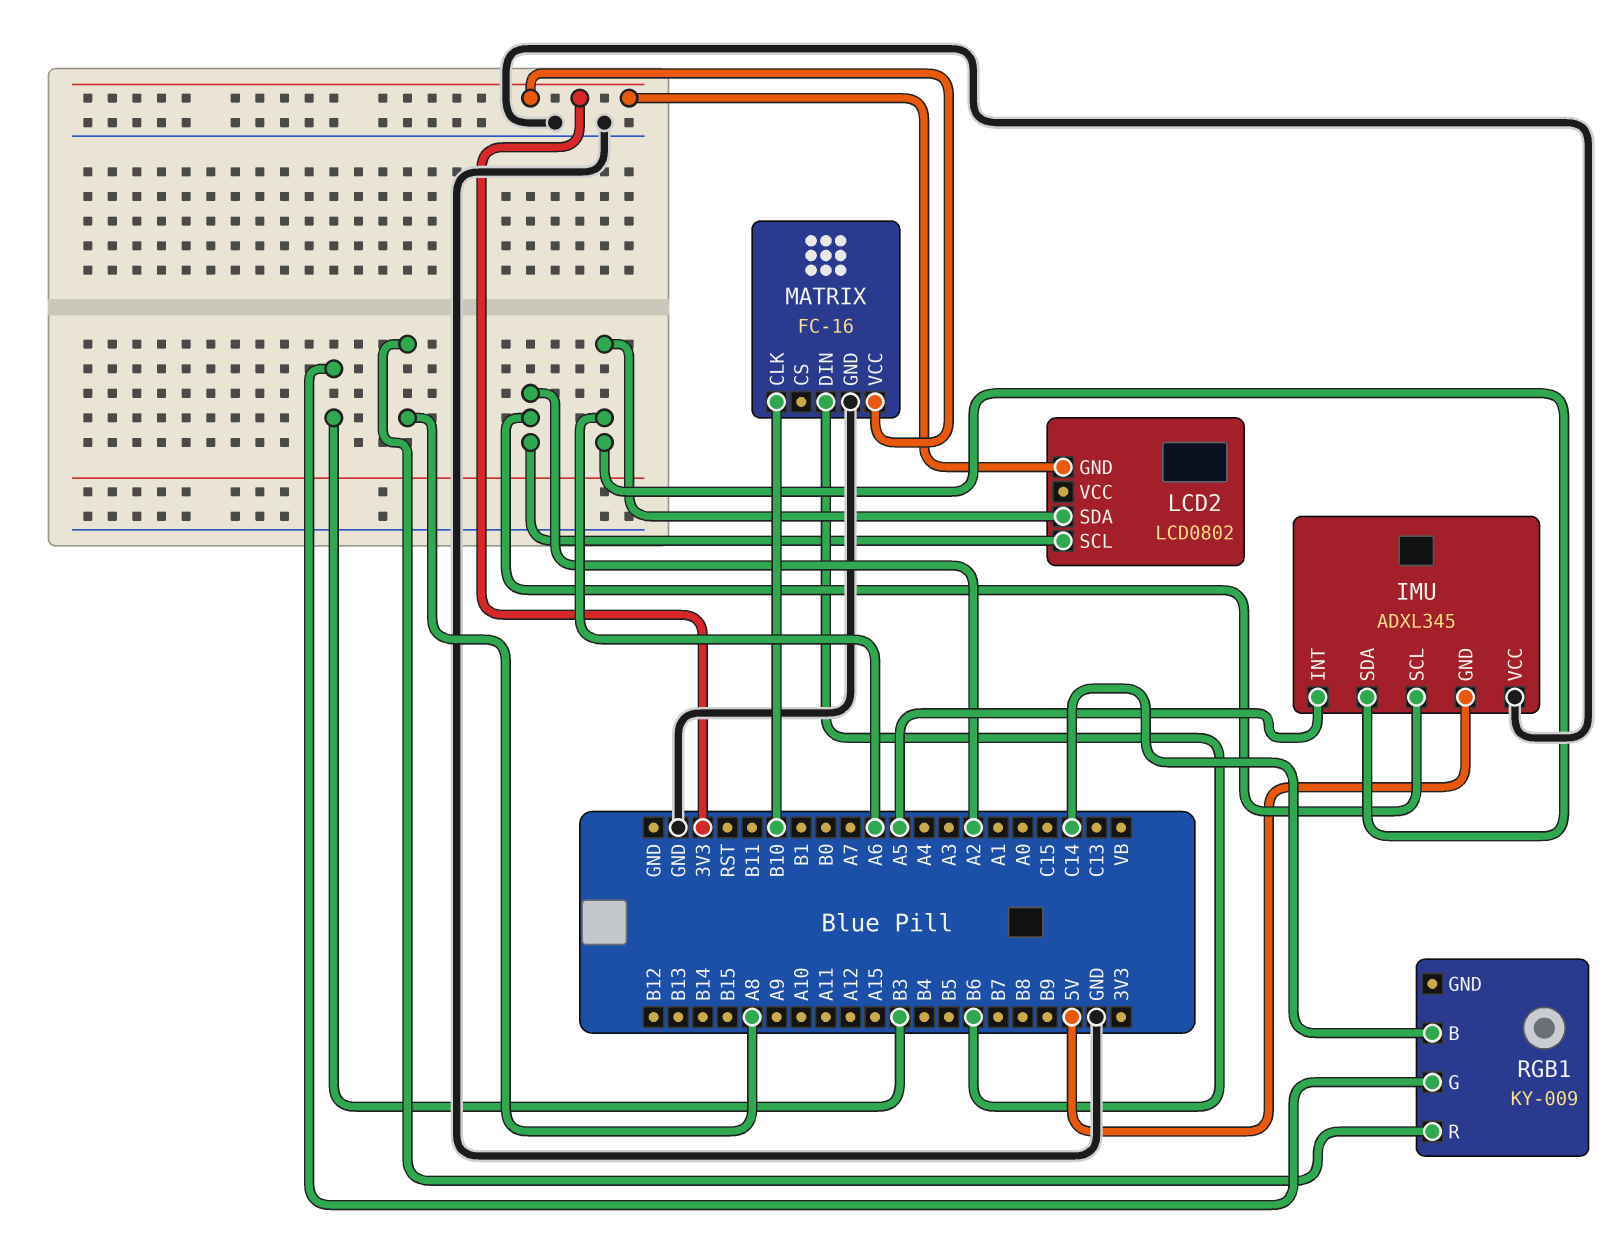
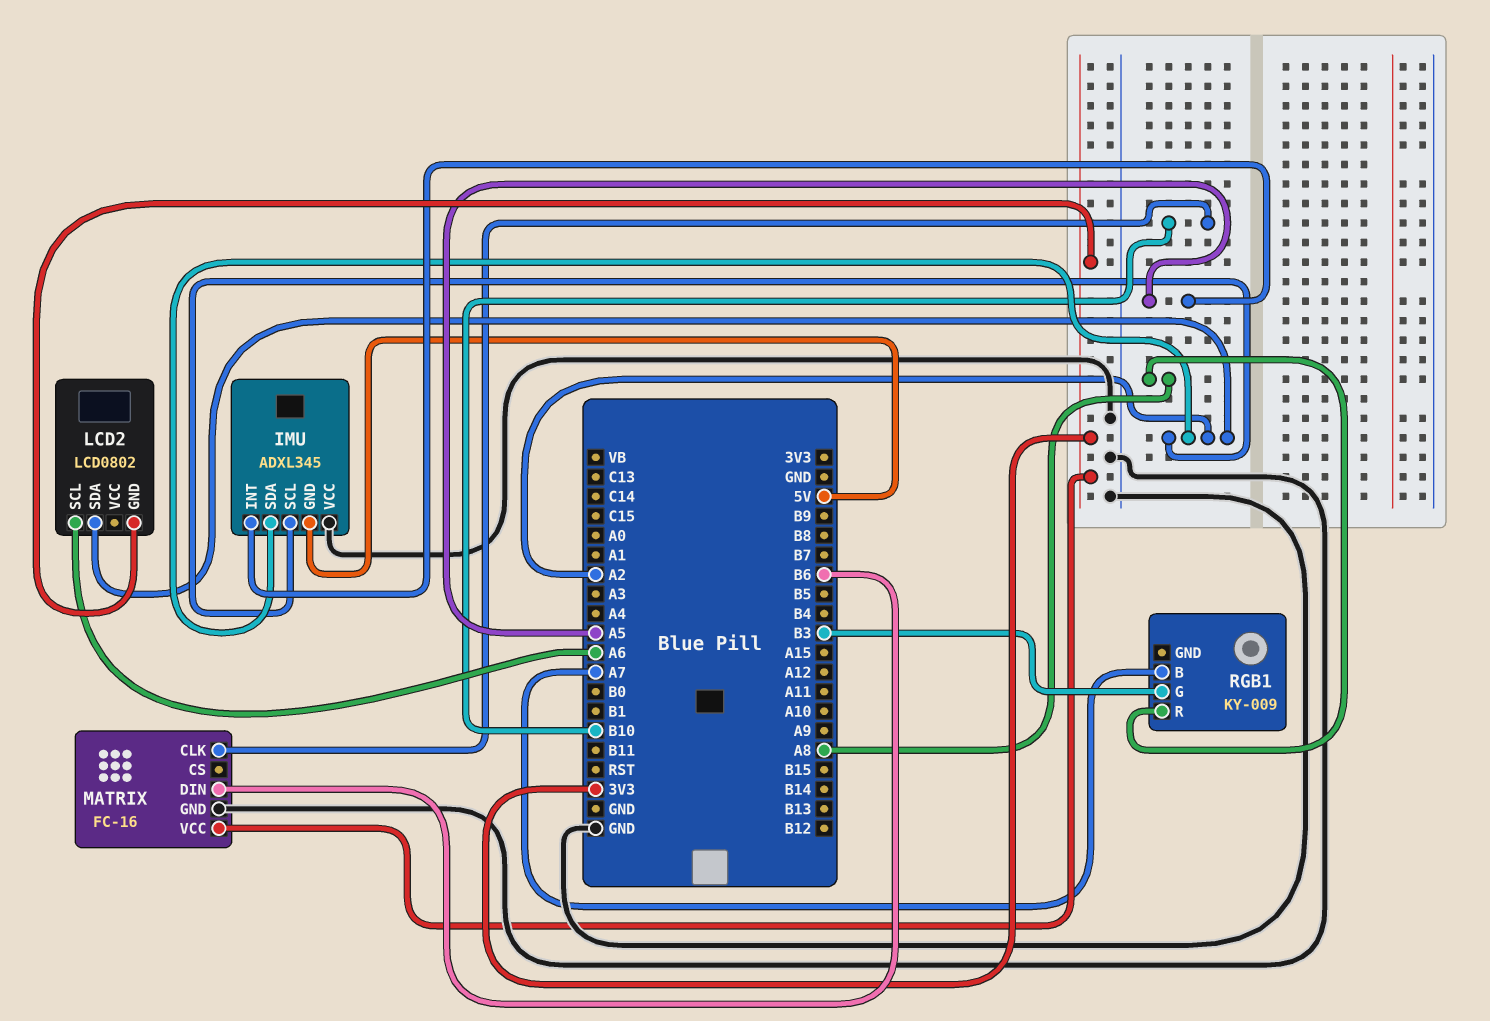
IMU pin SDA: A6 -> A2
LCD2 pin SCL: A2 -> A6
LCD2 pin SDA: A6 -> A2
RGB1 pin B: C14 -> A7

